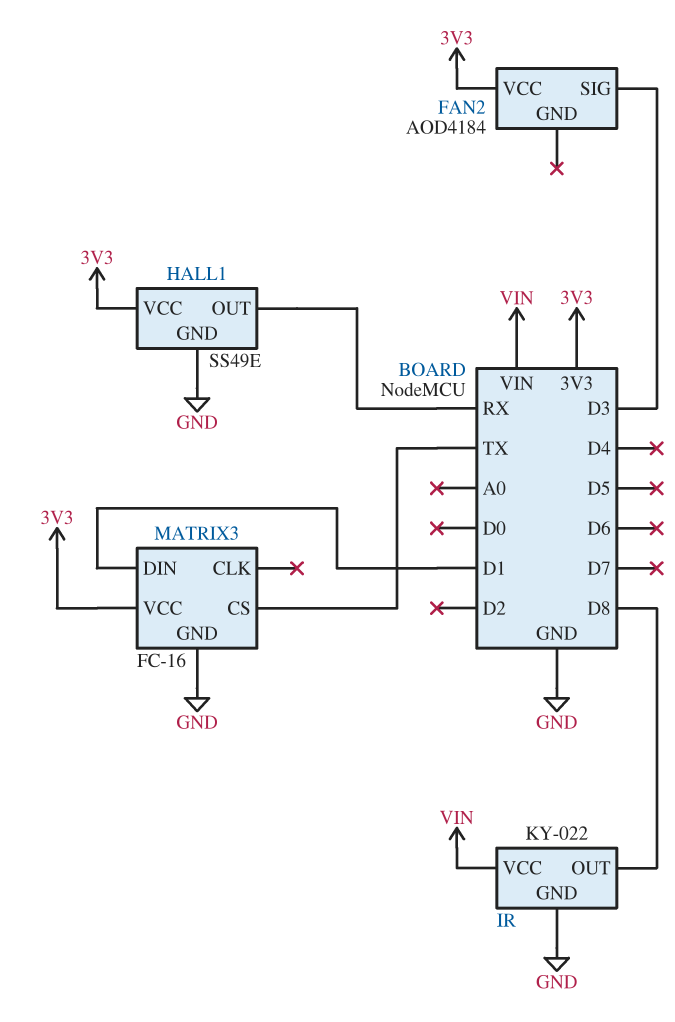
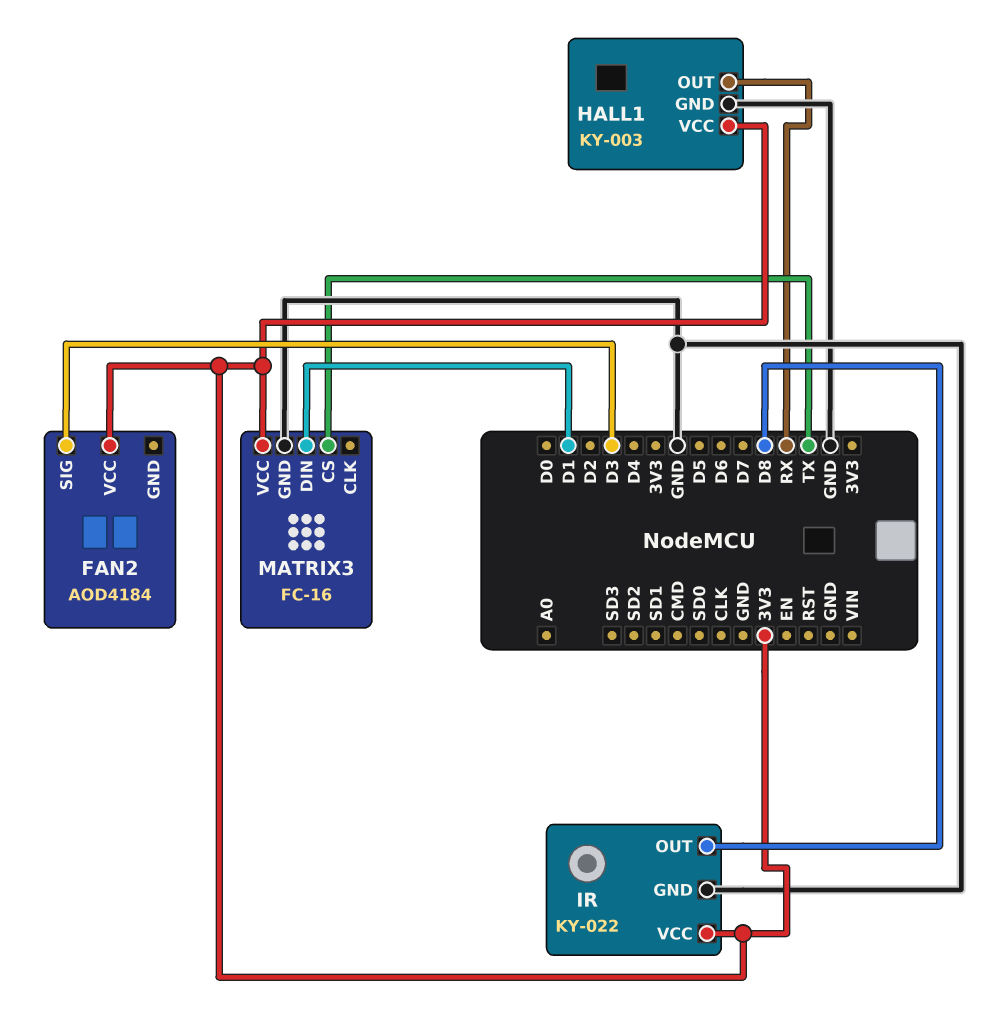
HALL1: SS49E -> KY-003
IR pin VCC: VIN -> 3V3

